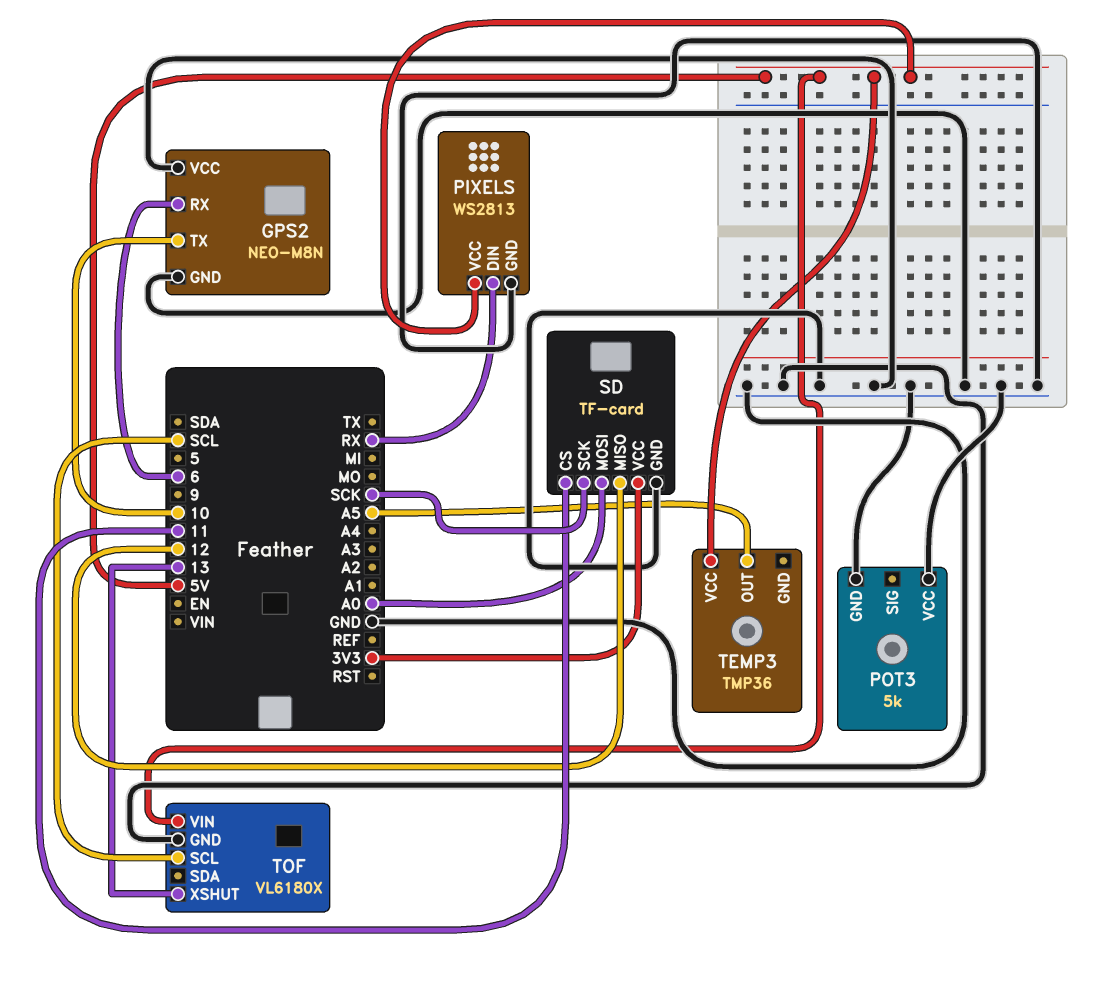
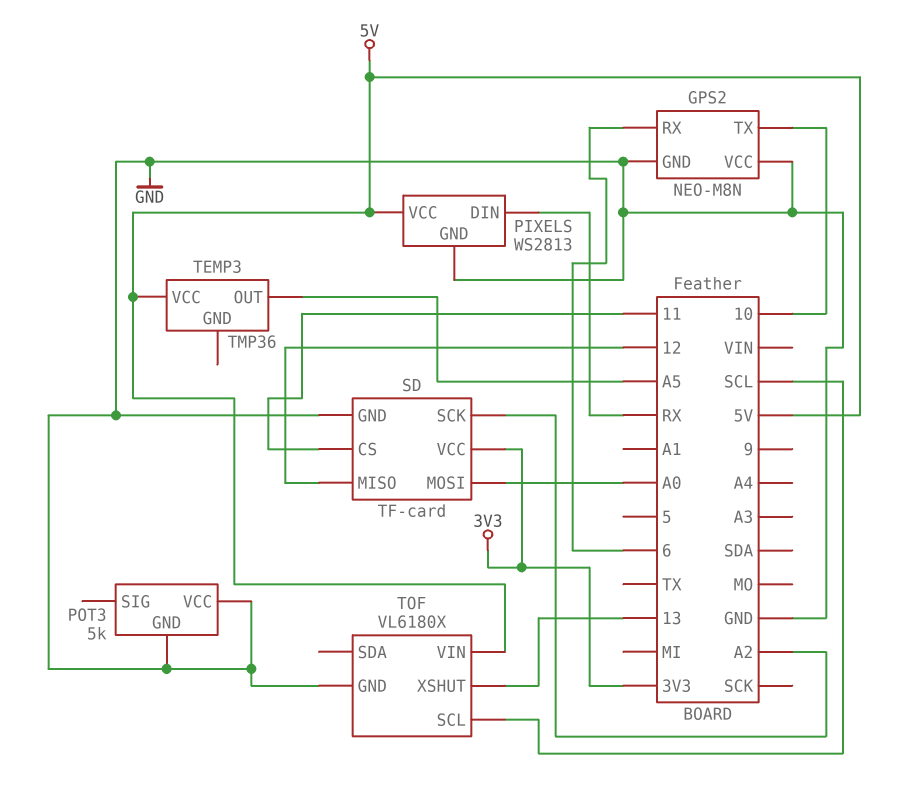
SD pin SCK: SCK -> A2

